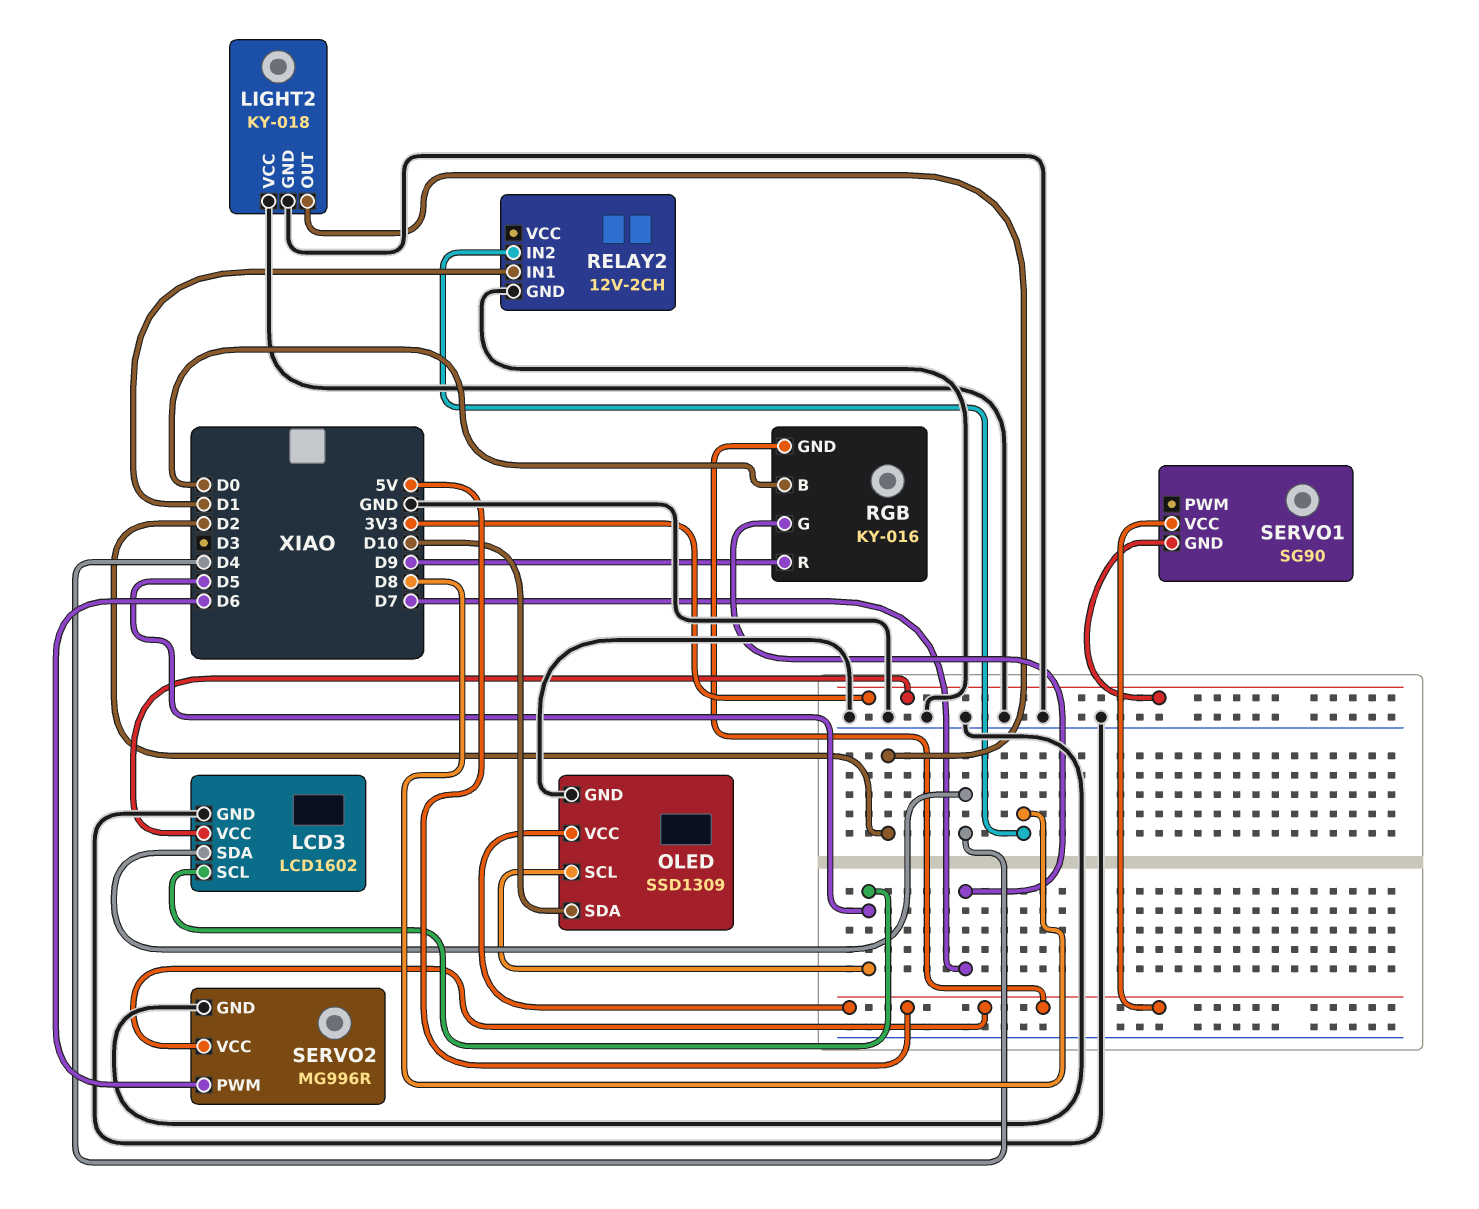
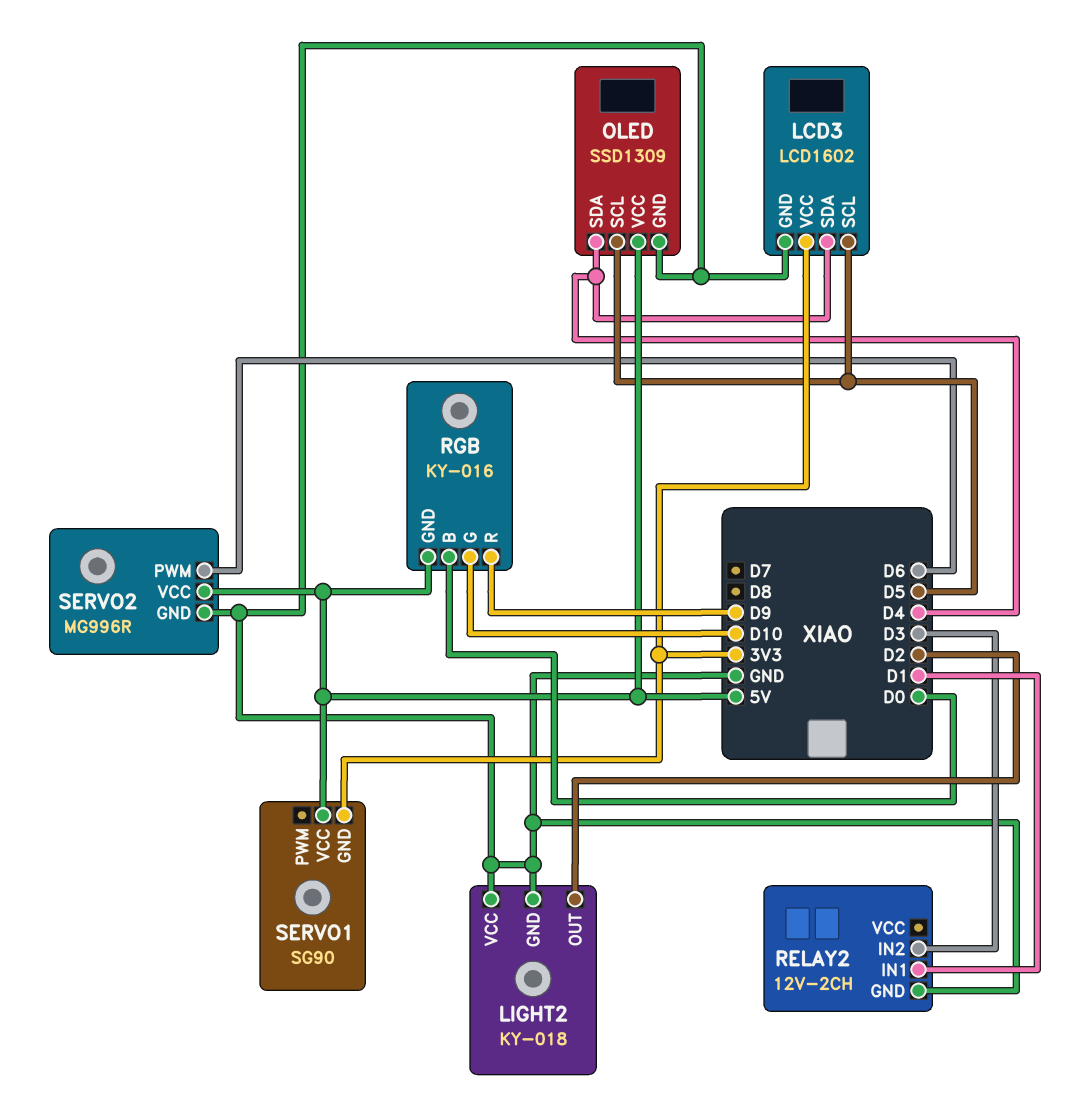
OLED pin SDA: D10 -> D4
RELAY2 pin IN2: D8 -> D3
RGB pin G: D7 -> D10

